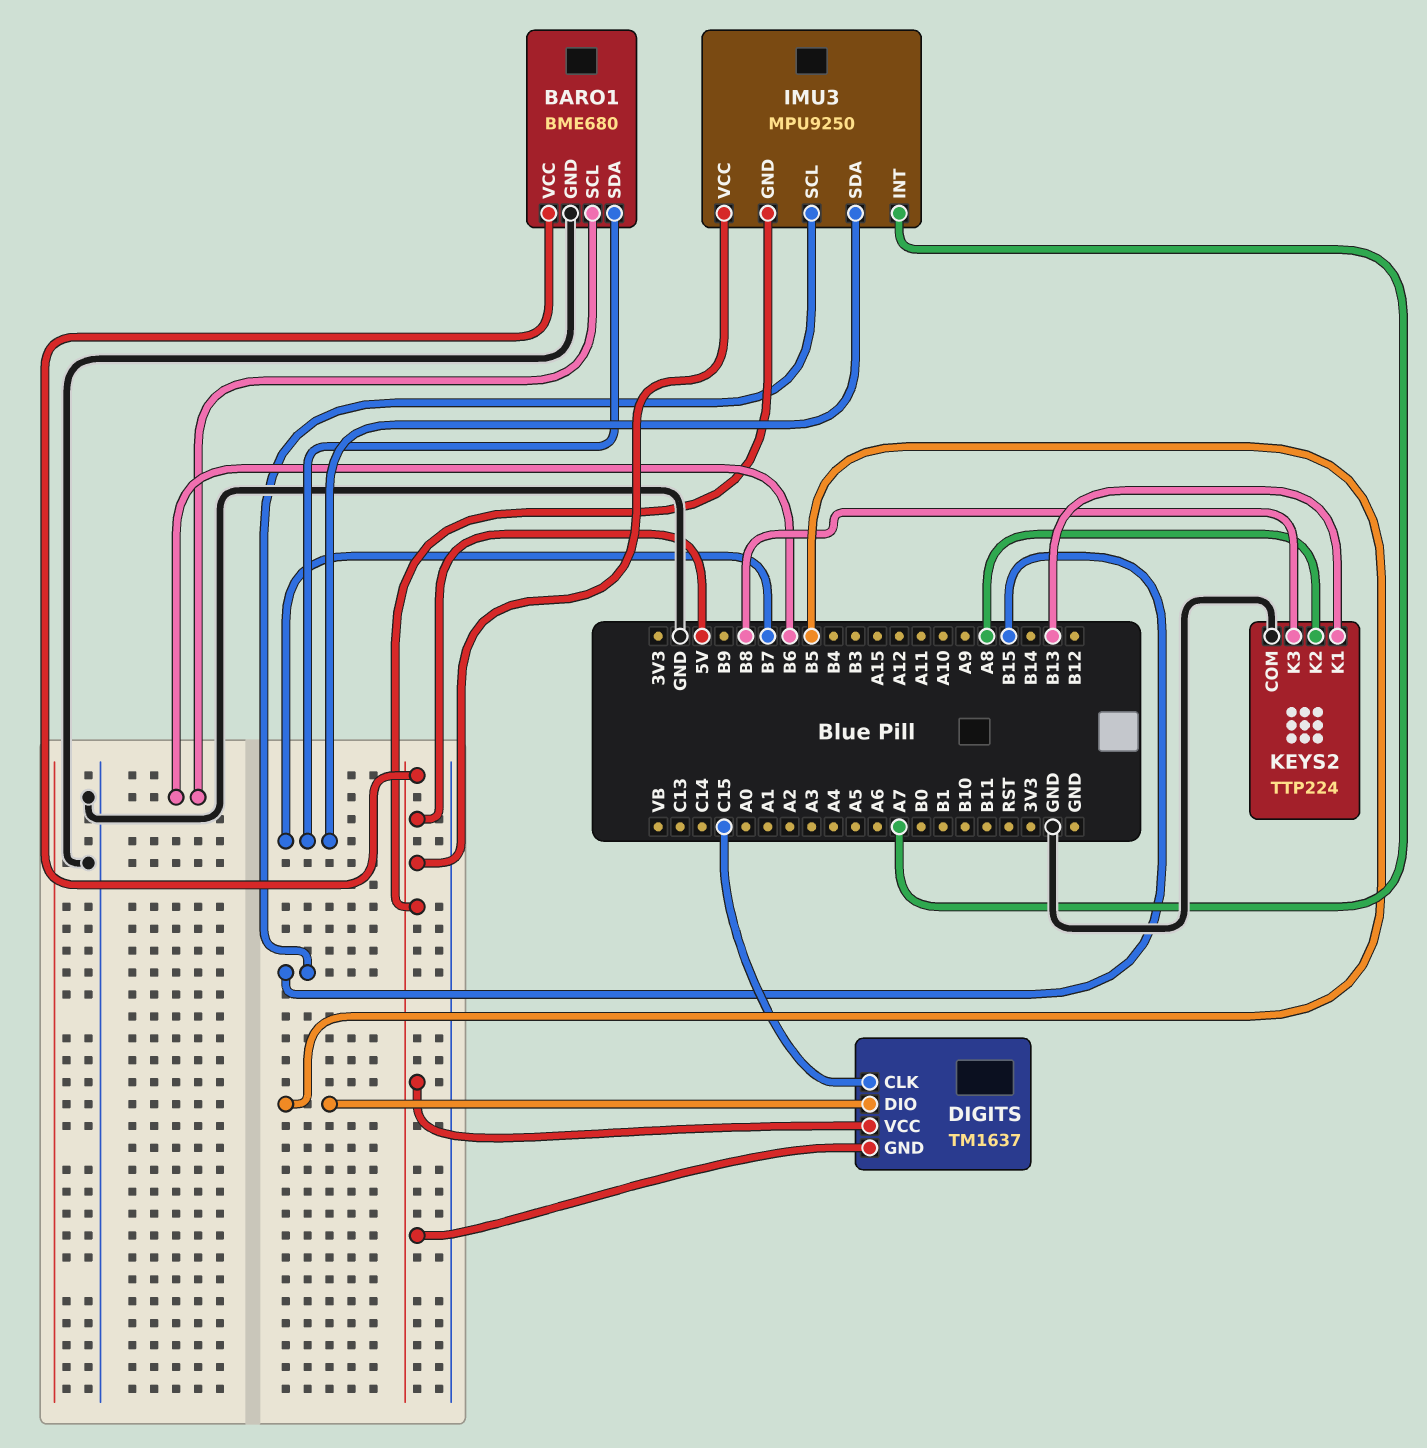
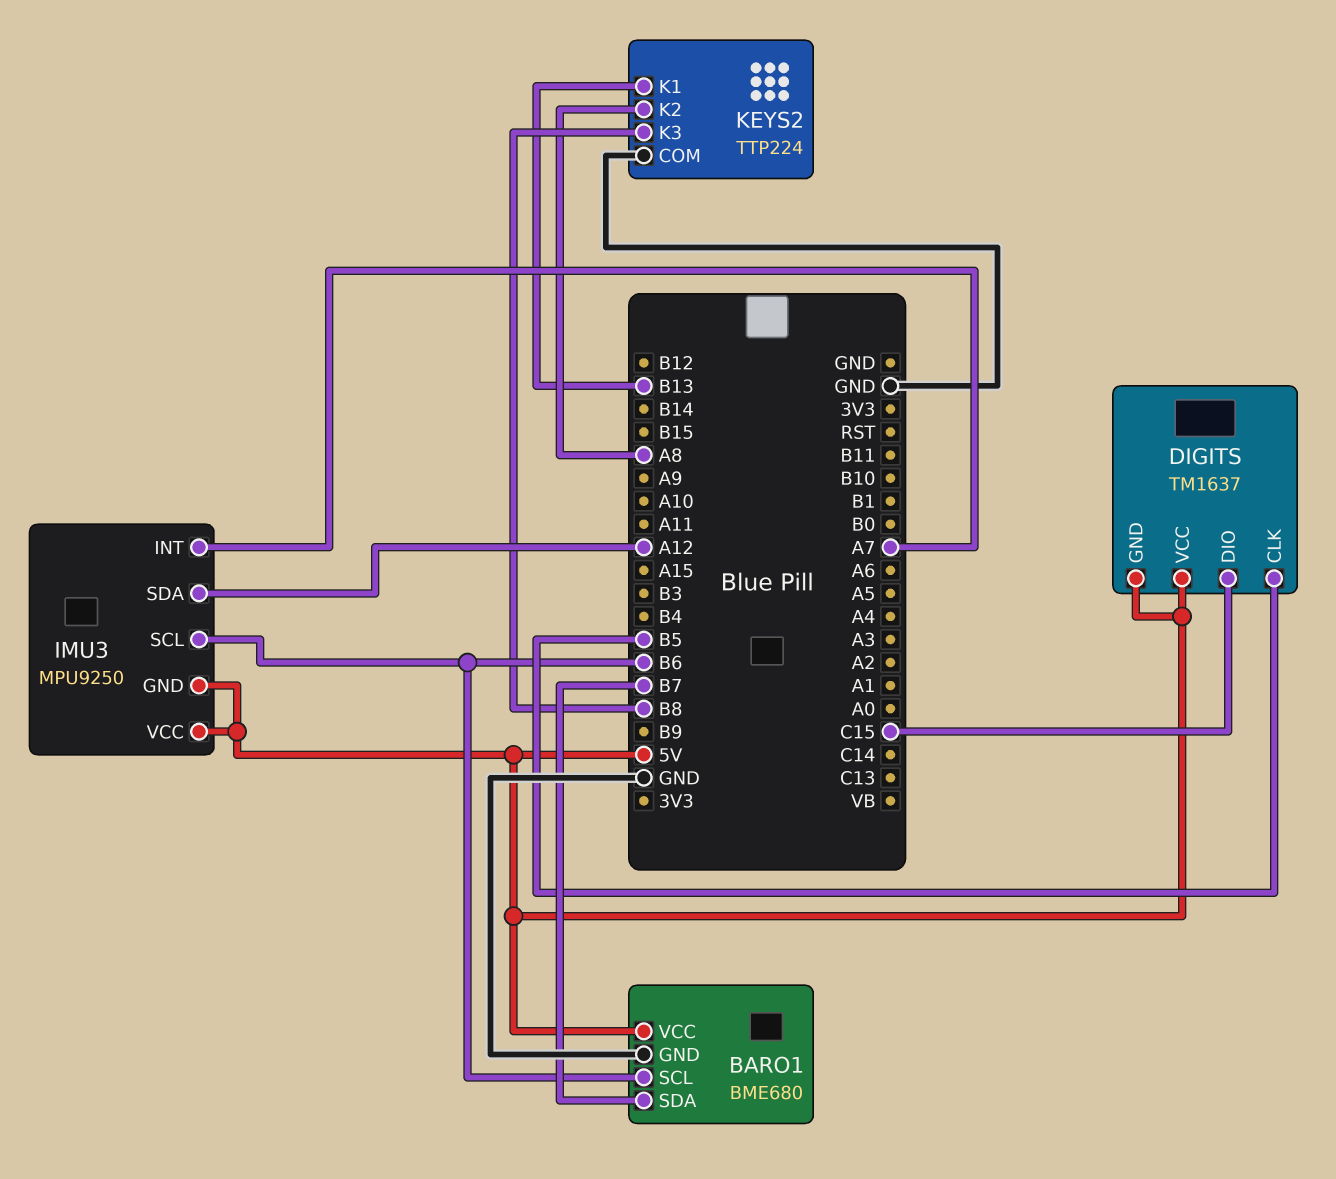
DIGITS pin CLK: C15 -> B5
DIGITS pin DIO: B5 -> C15
IMU3 pin SCL: B15 -> B6
IMU3 pin SDA: B7 -> A12

